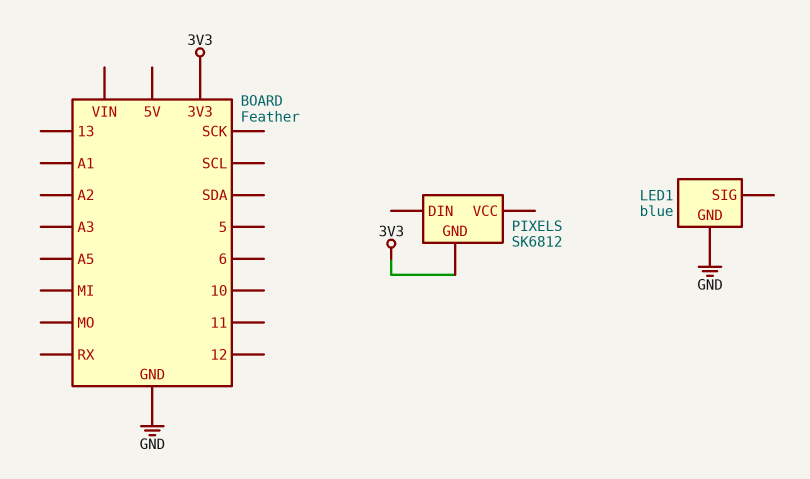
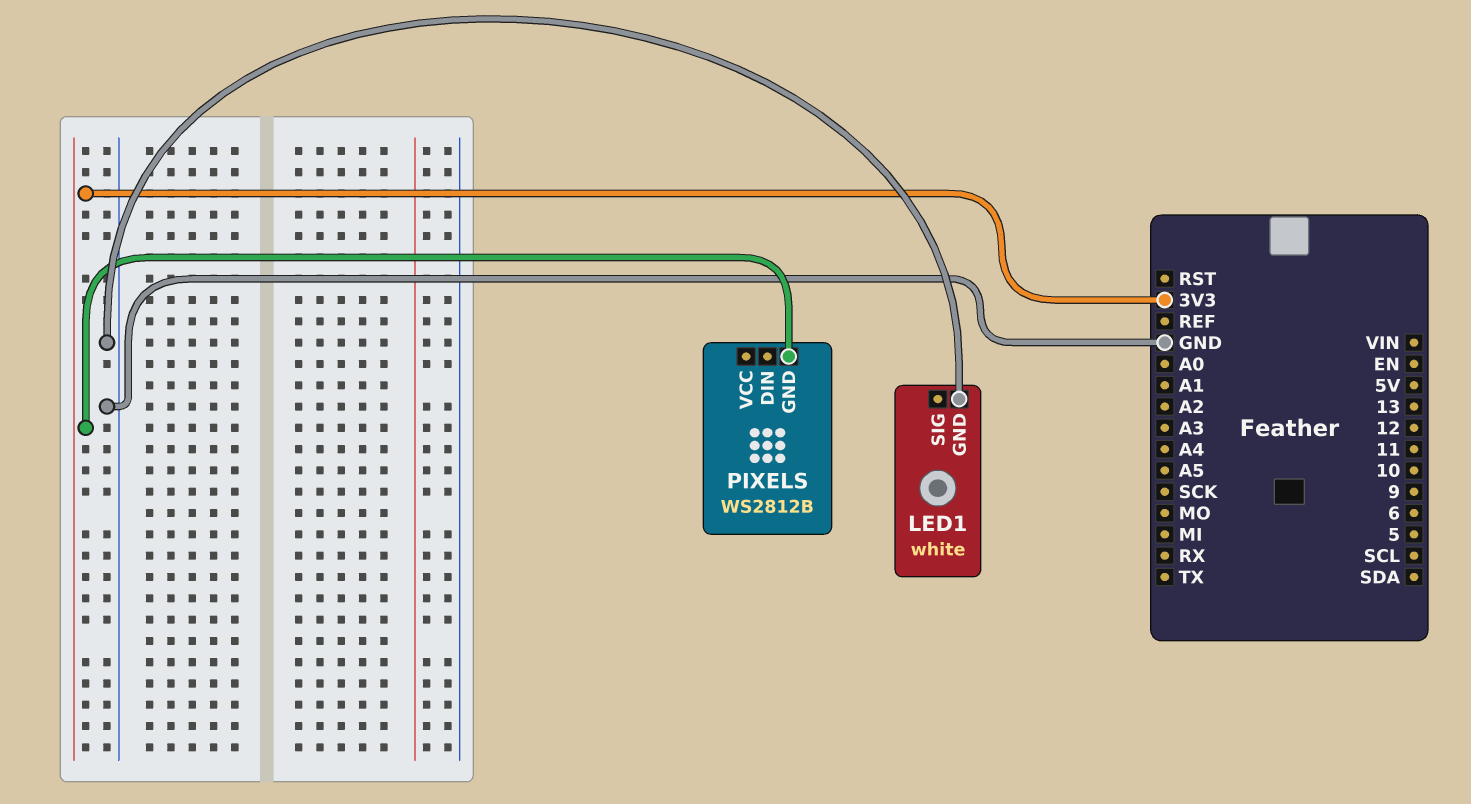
LED1: blue -> white
PIXELS: SK6812 -> WS2812B

